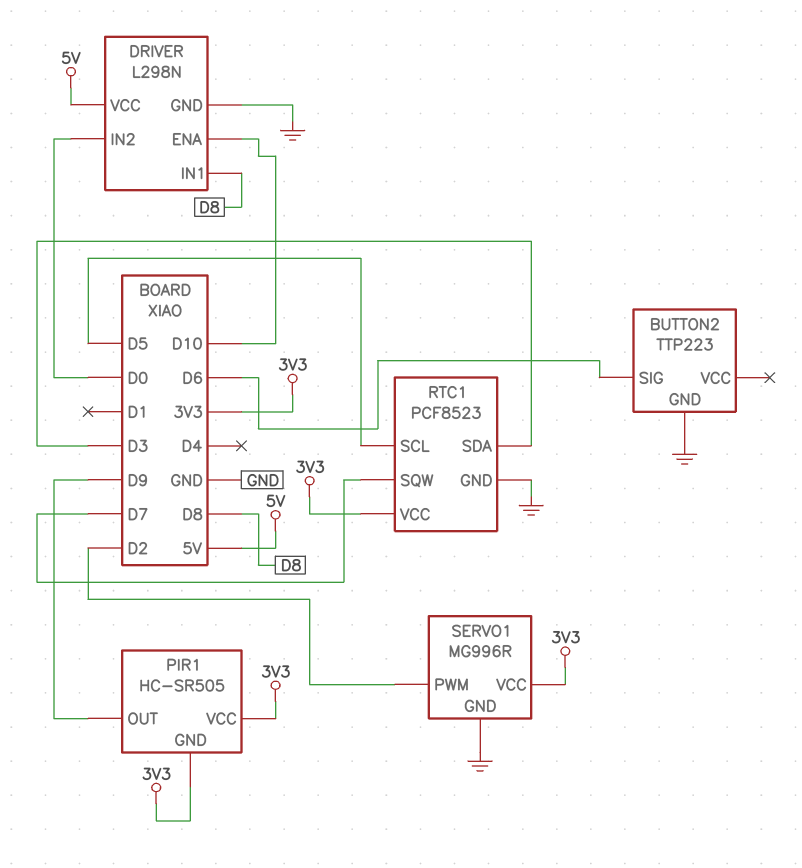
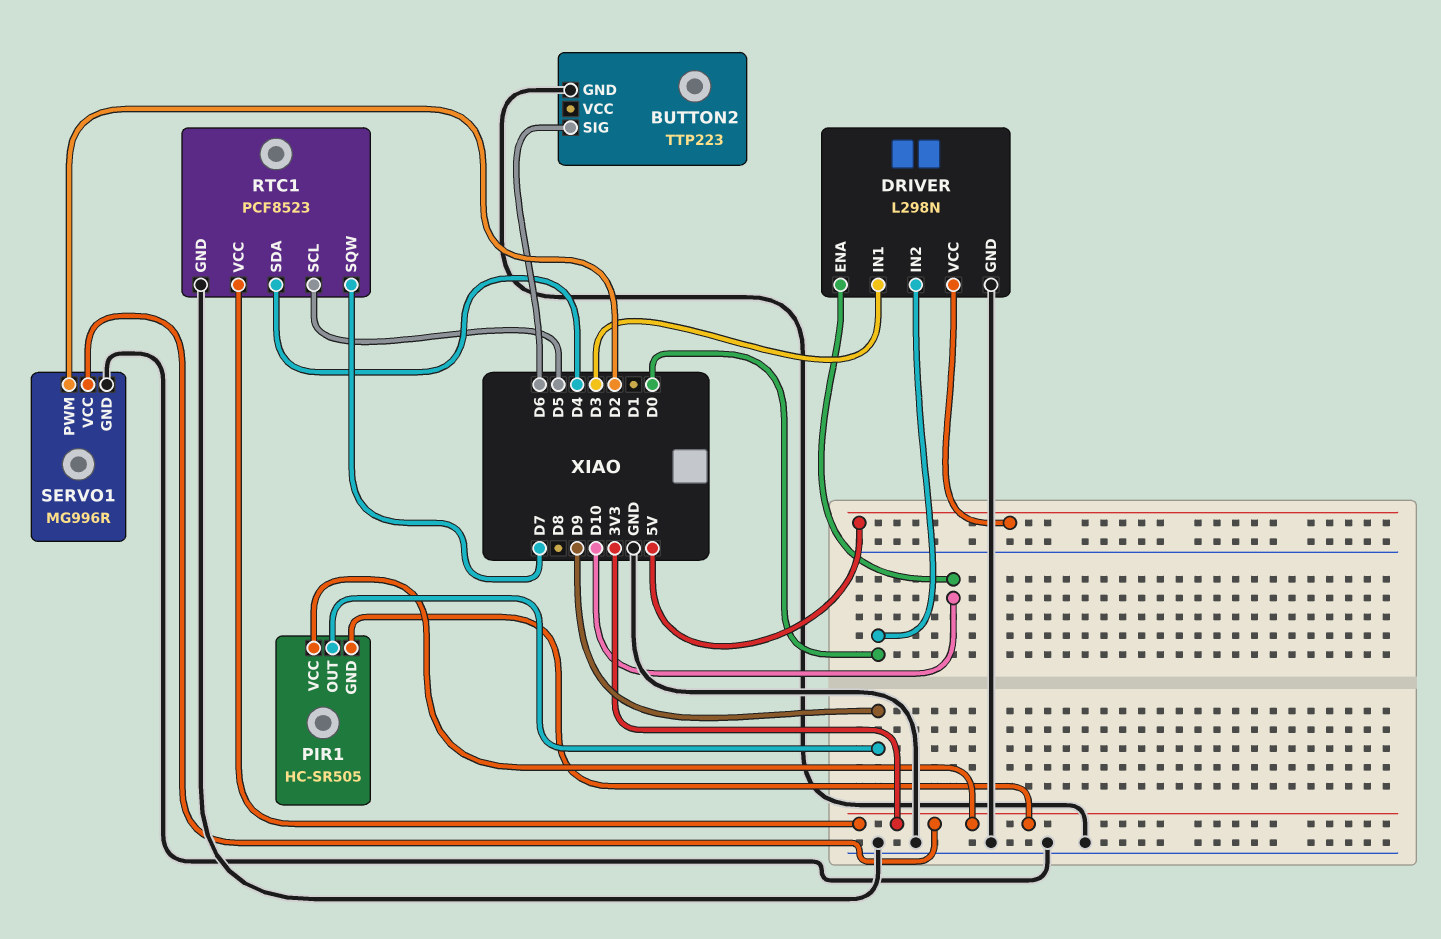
DRIVER pin IN1: D8 -> D3
RTC1 pin SDA: D3 -> D4

